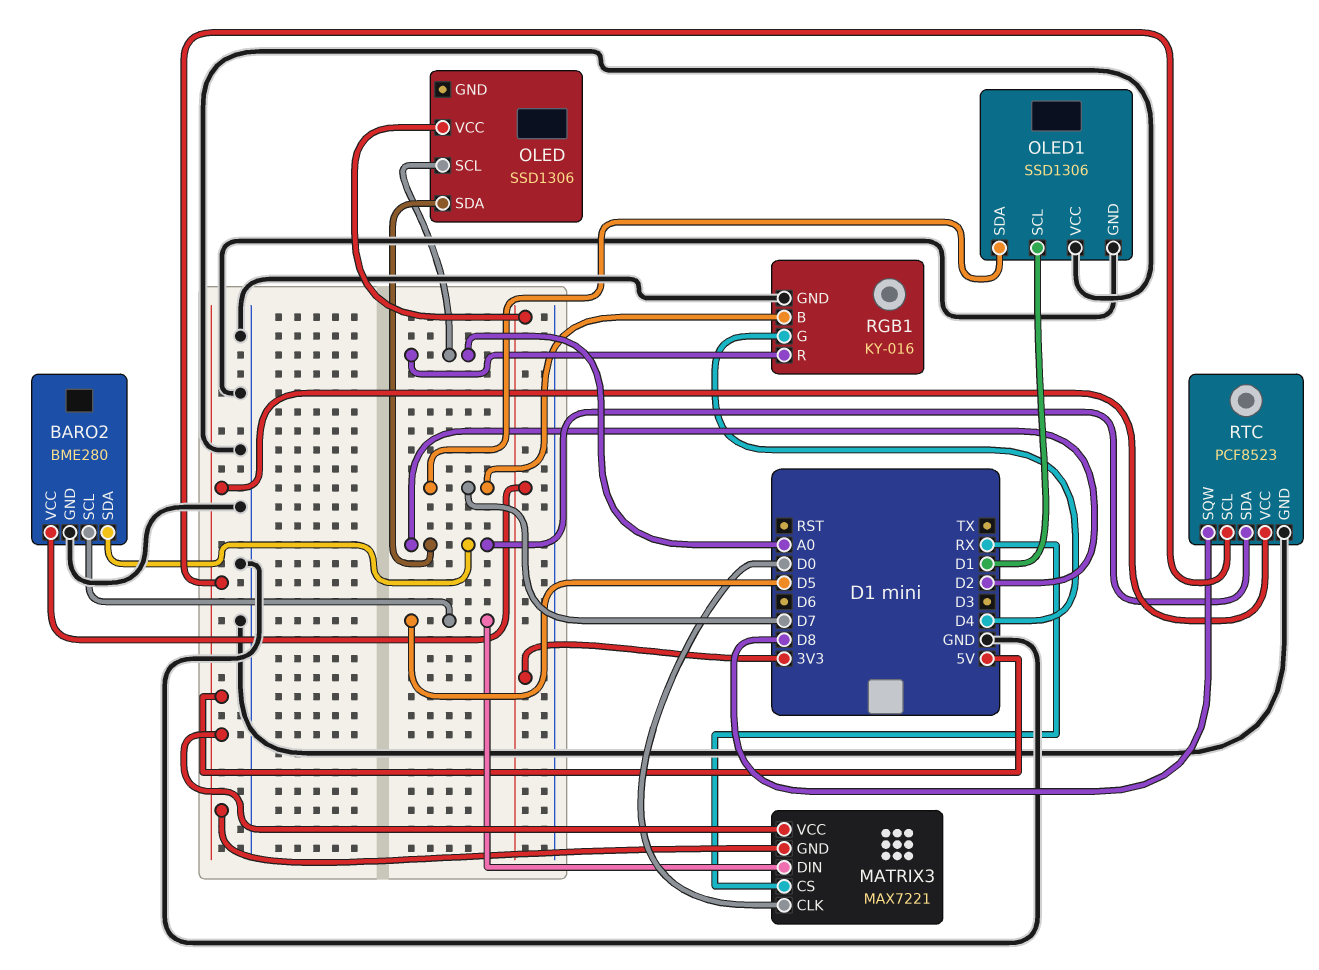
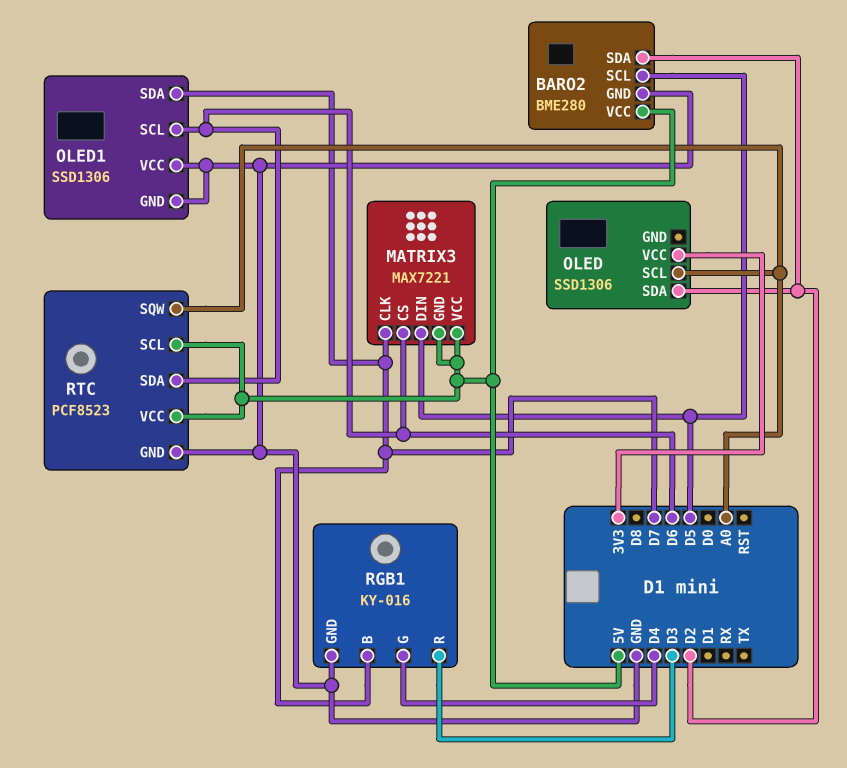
BARO2 pin VCC: 3V3 -> 5V
MATRIX3 pin CLK: D0 -> D7
MATRIX3 pin CS: RX -> D6
OLED1 pin SCL: D1 -> D6
RGB1 pin R: A0 -> D3
RTC pin SDA: D2 -> D6
RTC pin SQW: D8 -> A0

